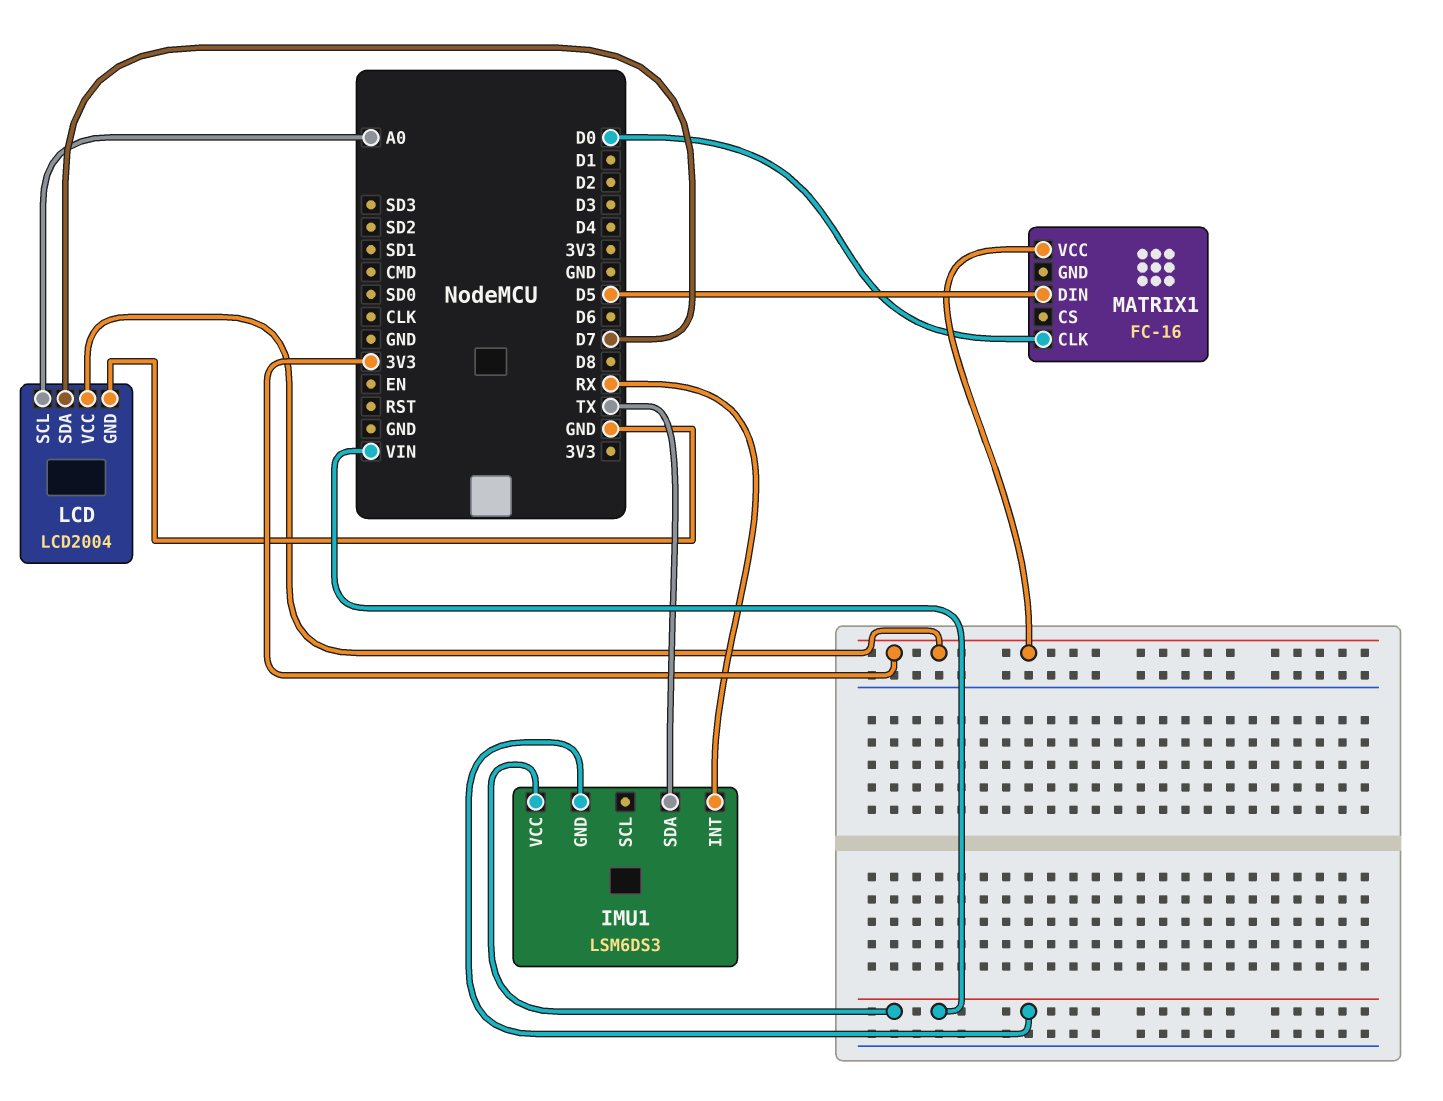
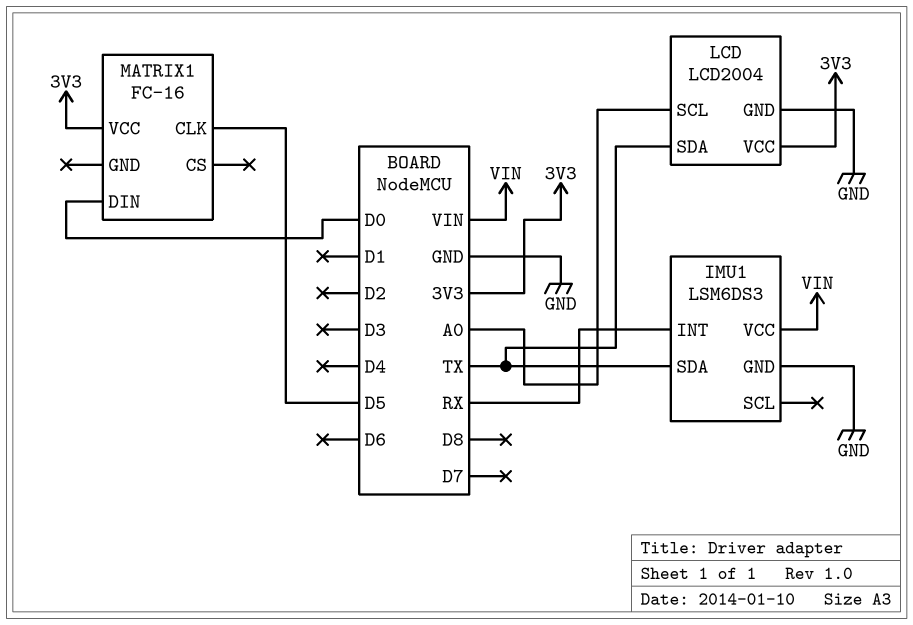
IMU1 pin GND: VIN -> GND
LCD pin SDA: D7 -> TX
MATRIX1 pin CLK: D0 -> D5
MATRIX1 pin DIN: D5 -> D0

